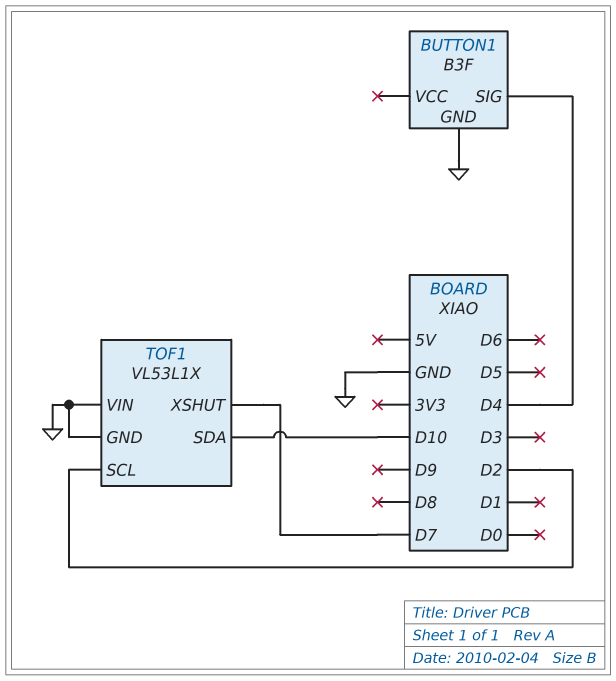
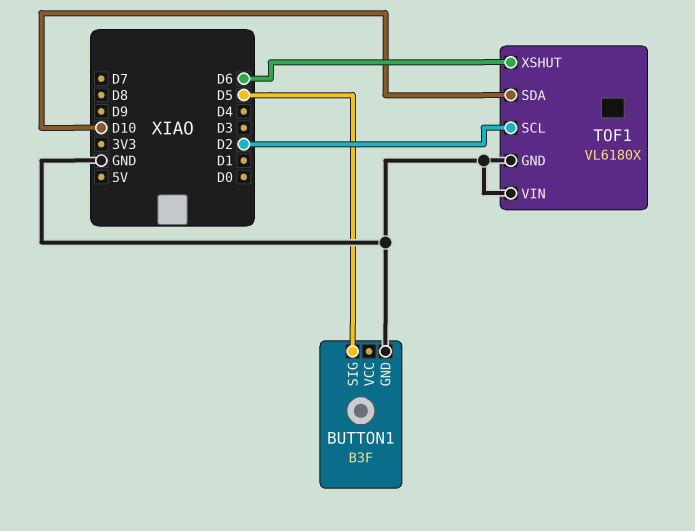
BUTTON1 pin SIG: D4 -> D5
TOF1: VL53L1X -> VL6180X
TOF1 pin XSHUT: D7 -> D6

